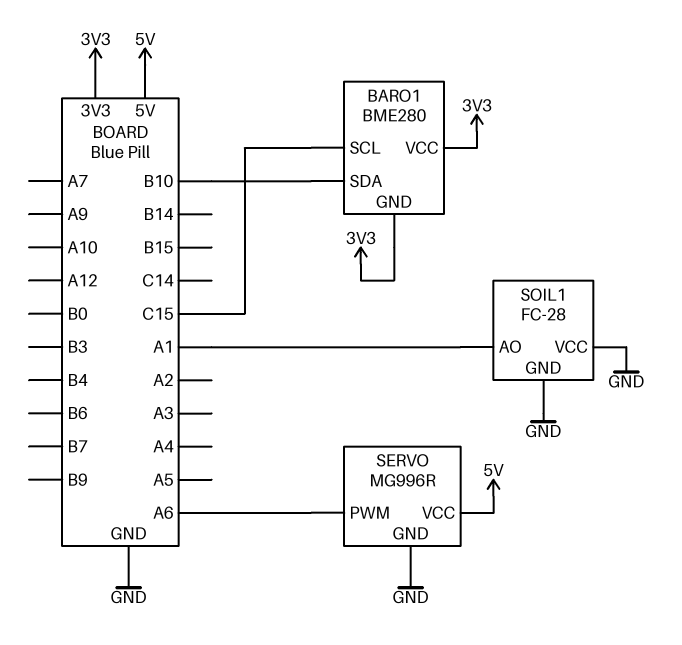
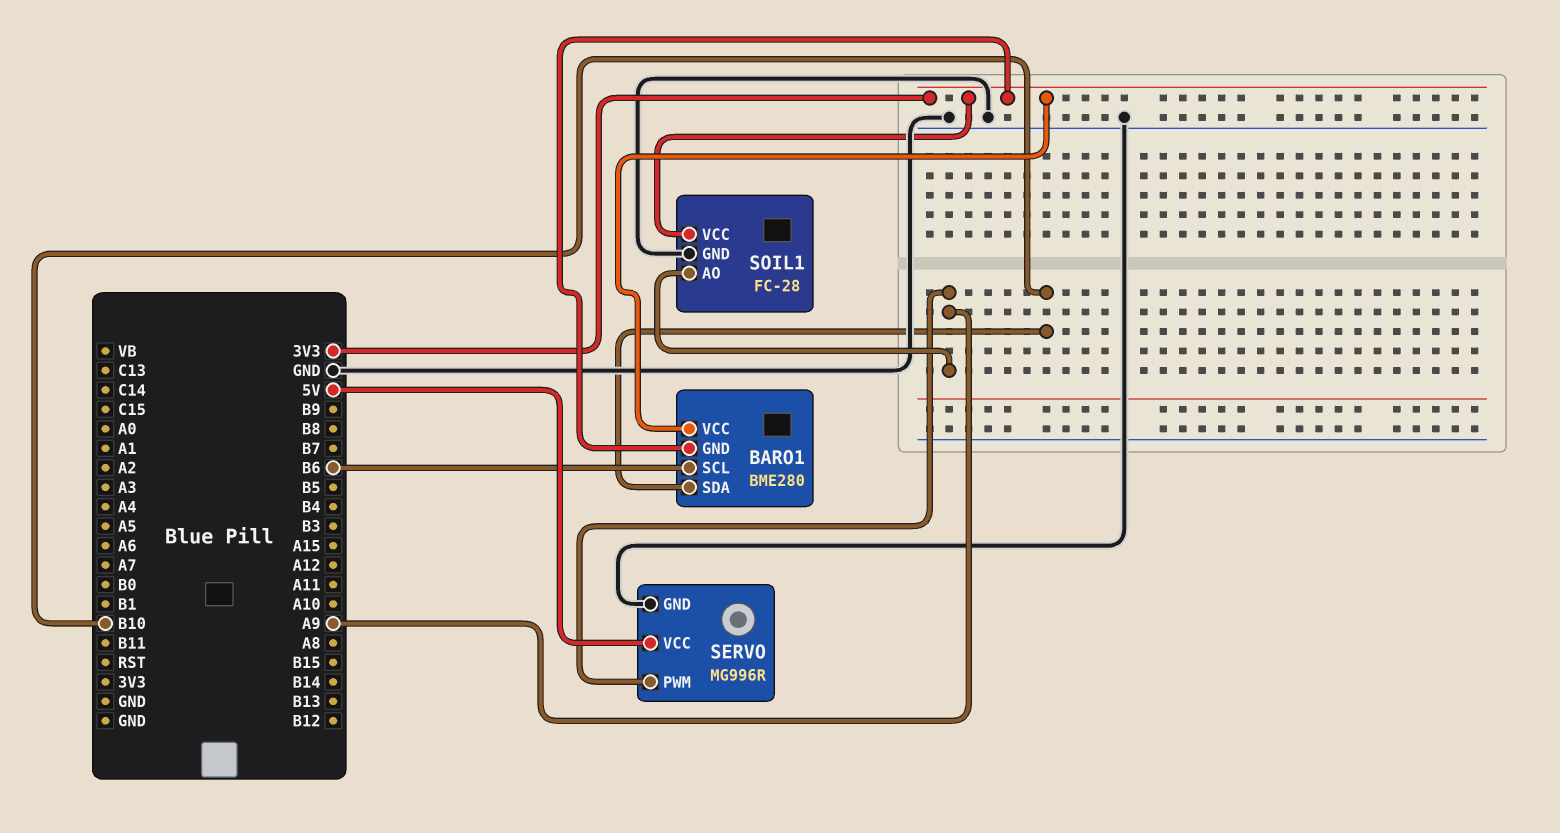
BARO1 pin SCL: C15 -> B6
SERVO pin PWM: A6 -> A9
SOIL1 pin AO: A1 -> A9
SOIL1 pin VCC: GND -> 3V3

